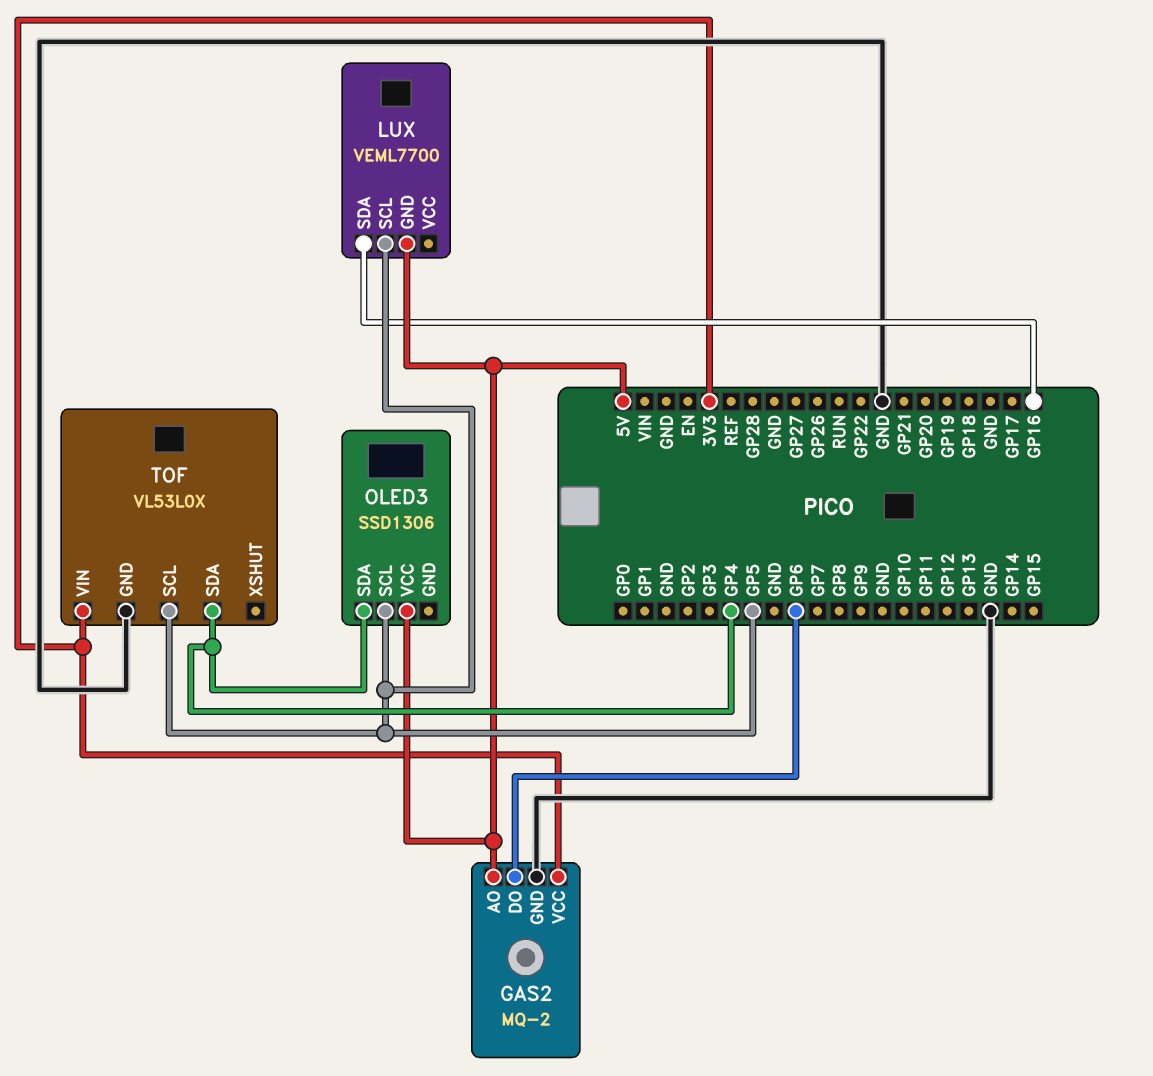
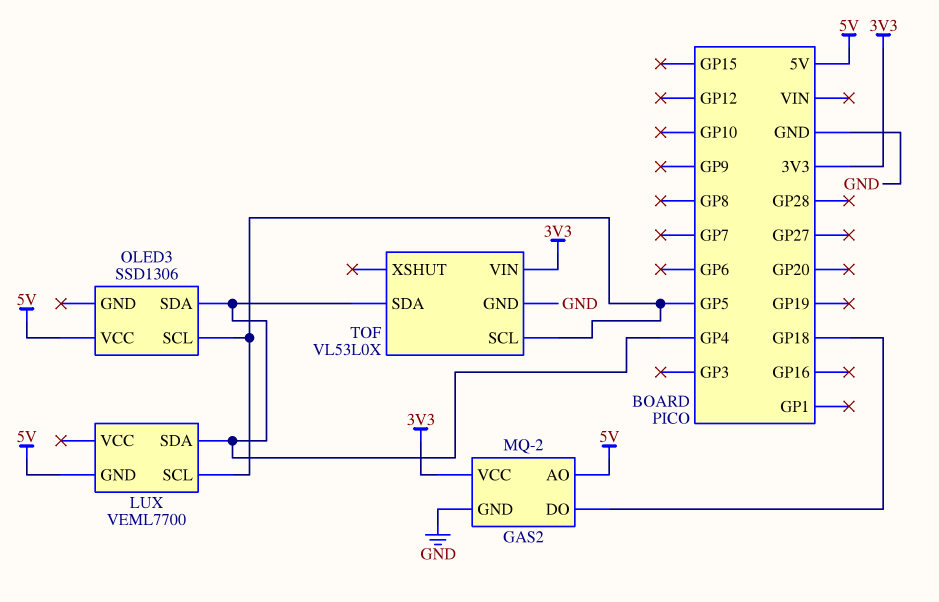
GAS2 pin DO: GP6 -> GP18
LUX pin SDA: GP16 -> GP4

